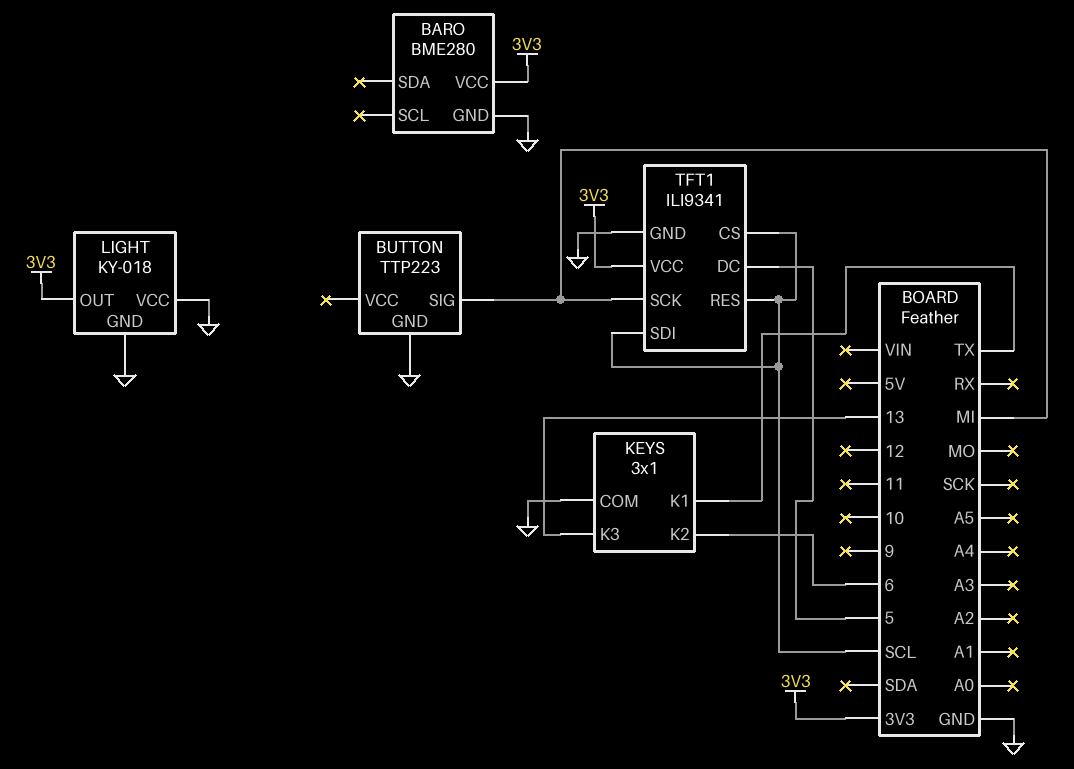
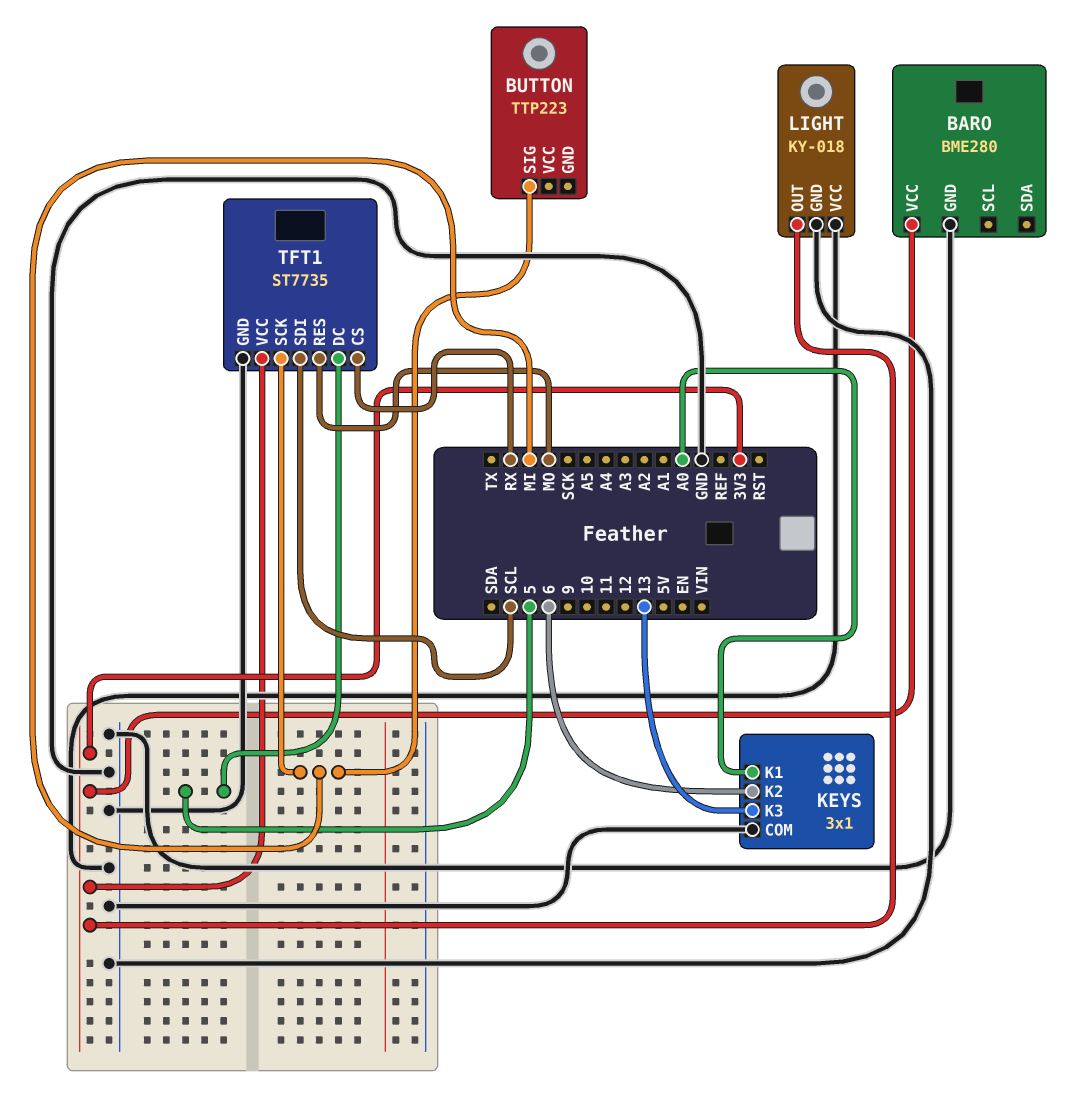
BUTTON pin GND: GND -> none
KEYS pin K1: TX -> A0
TFT1: ILI9341 -> ST7735
TFT1 pin CS: SCL -> RX
TFT1 pin RES: SCL -> MO

